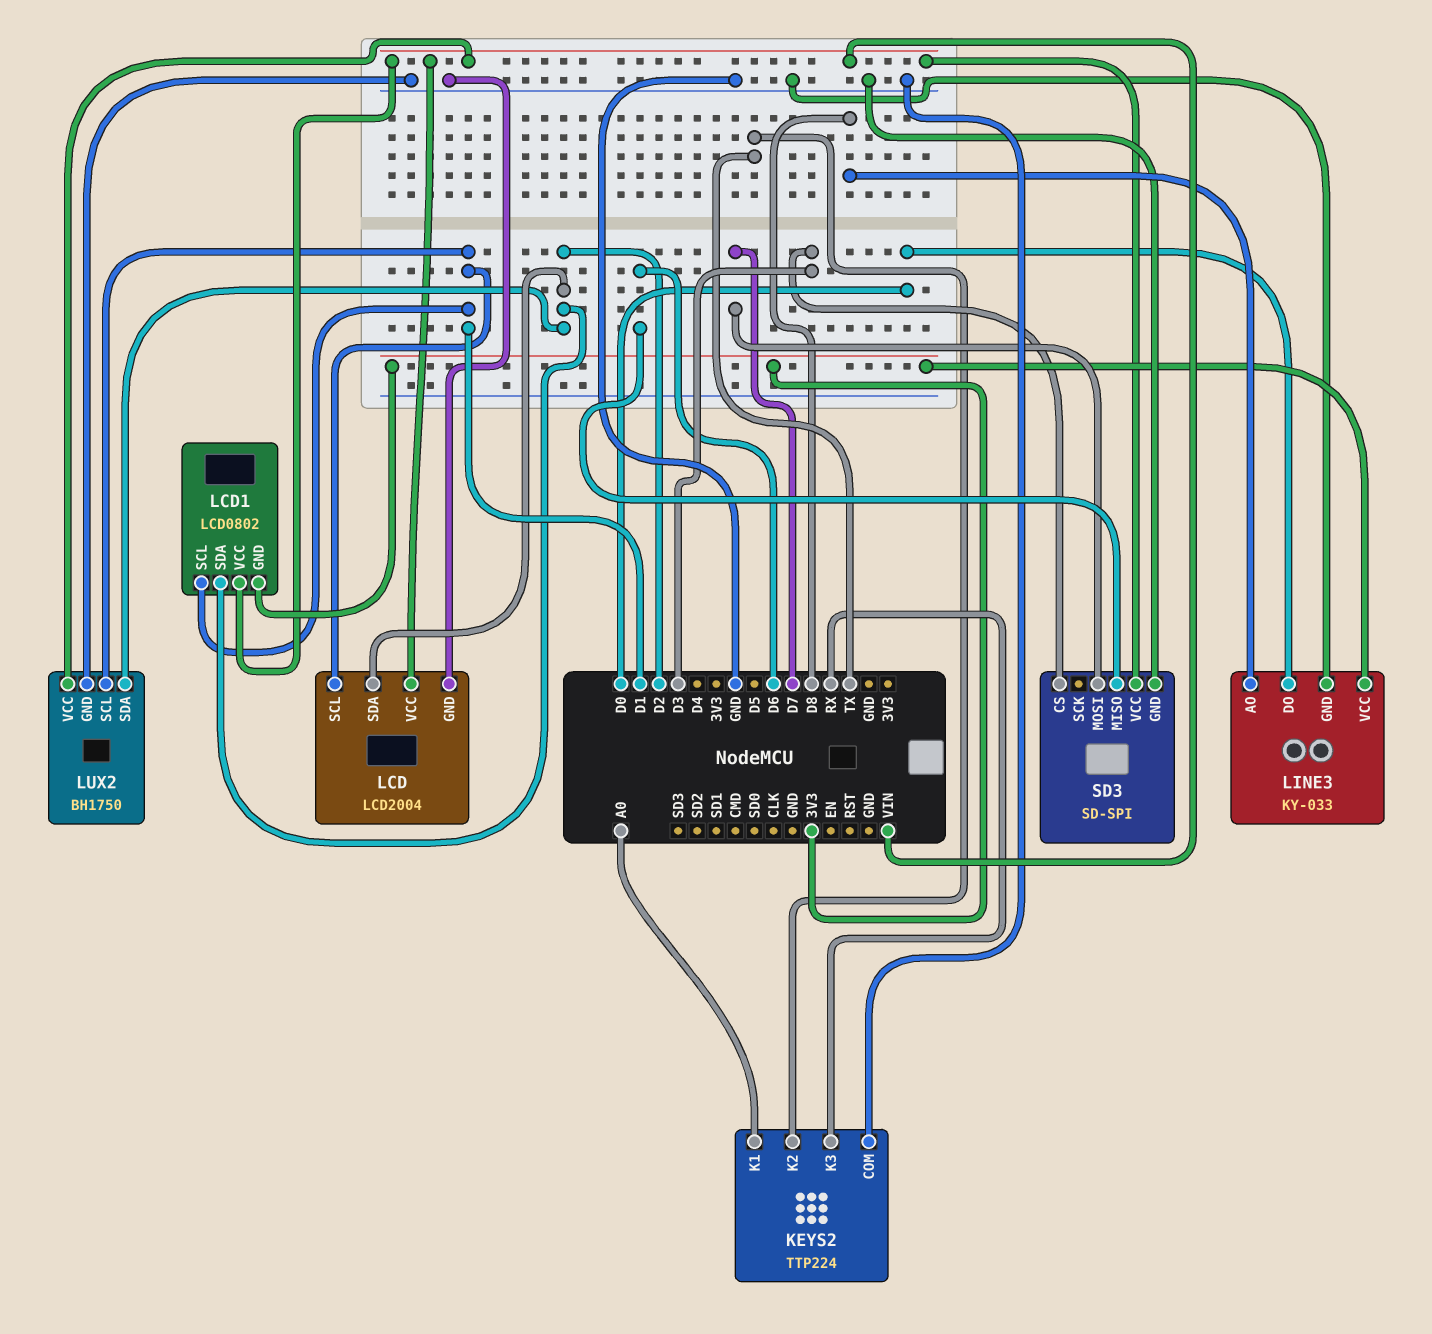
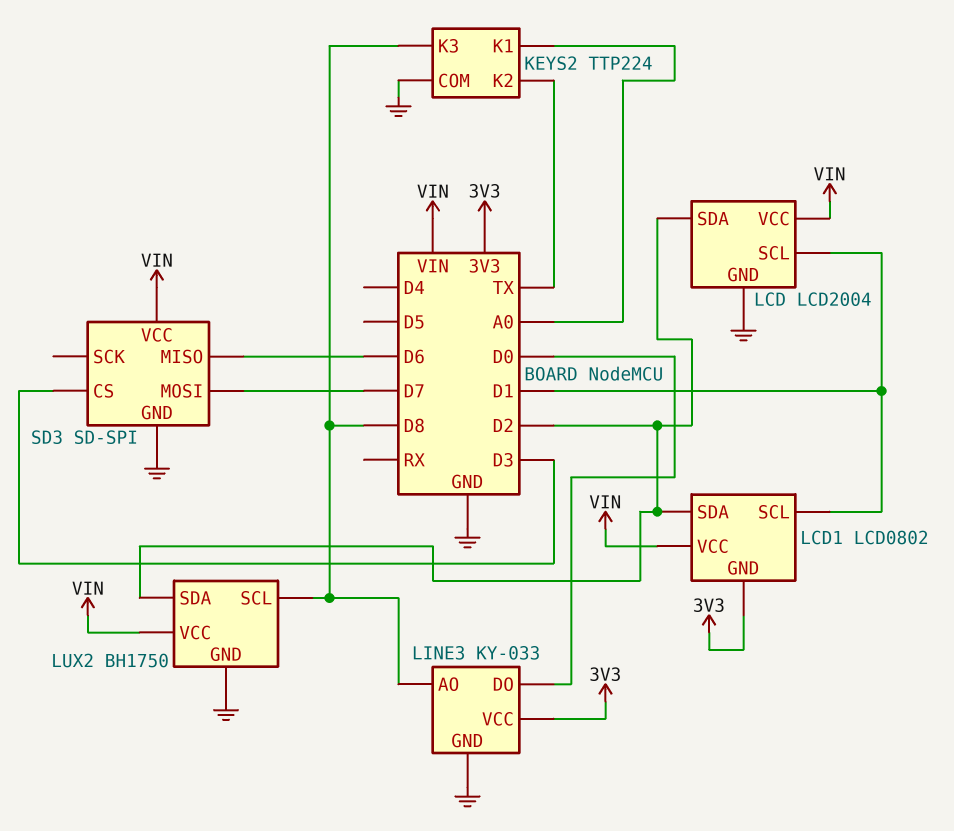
KEYS2 pin K3: RX -> D8
LUX2 pin SCL: D1 -> D8

